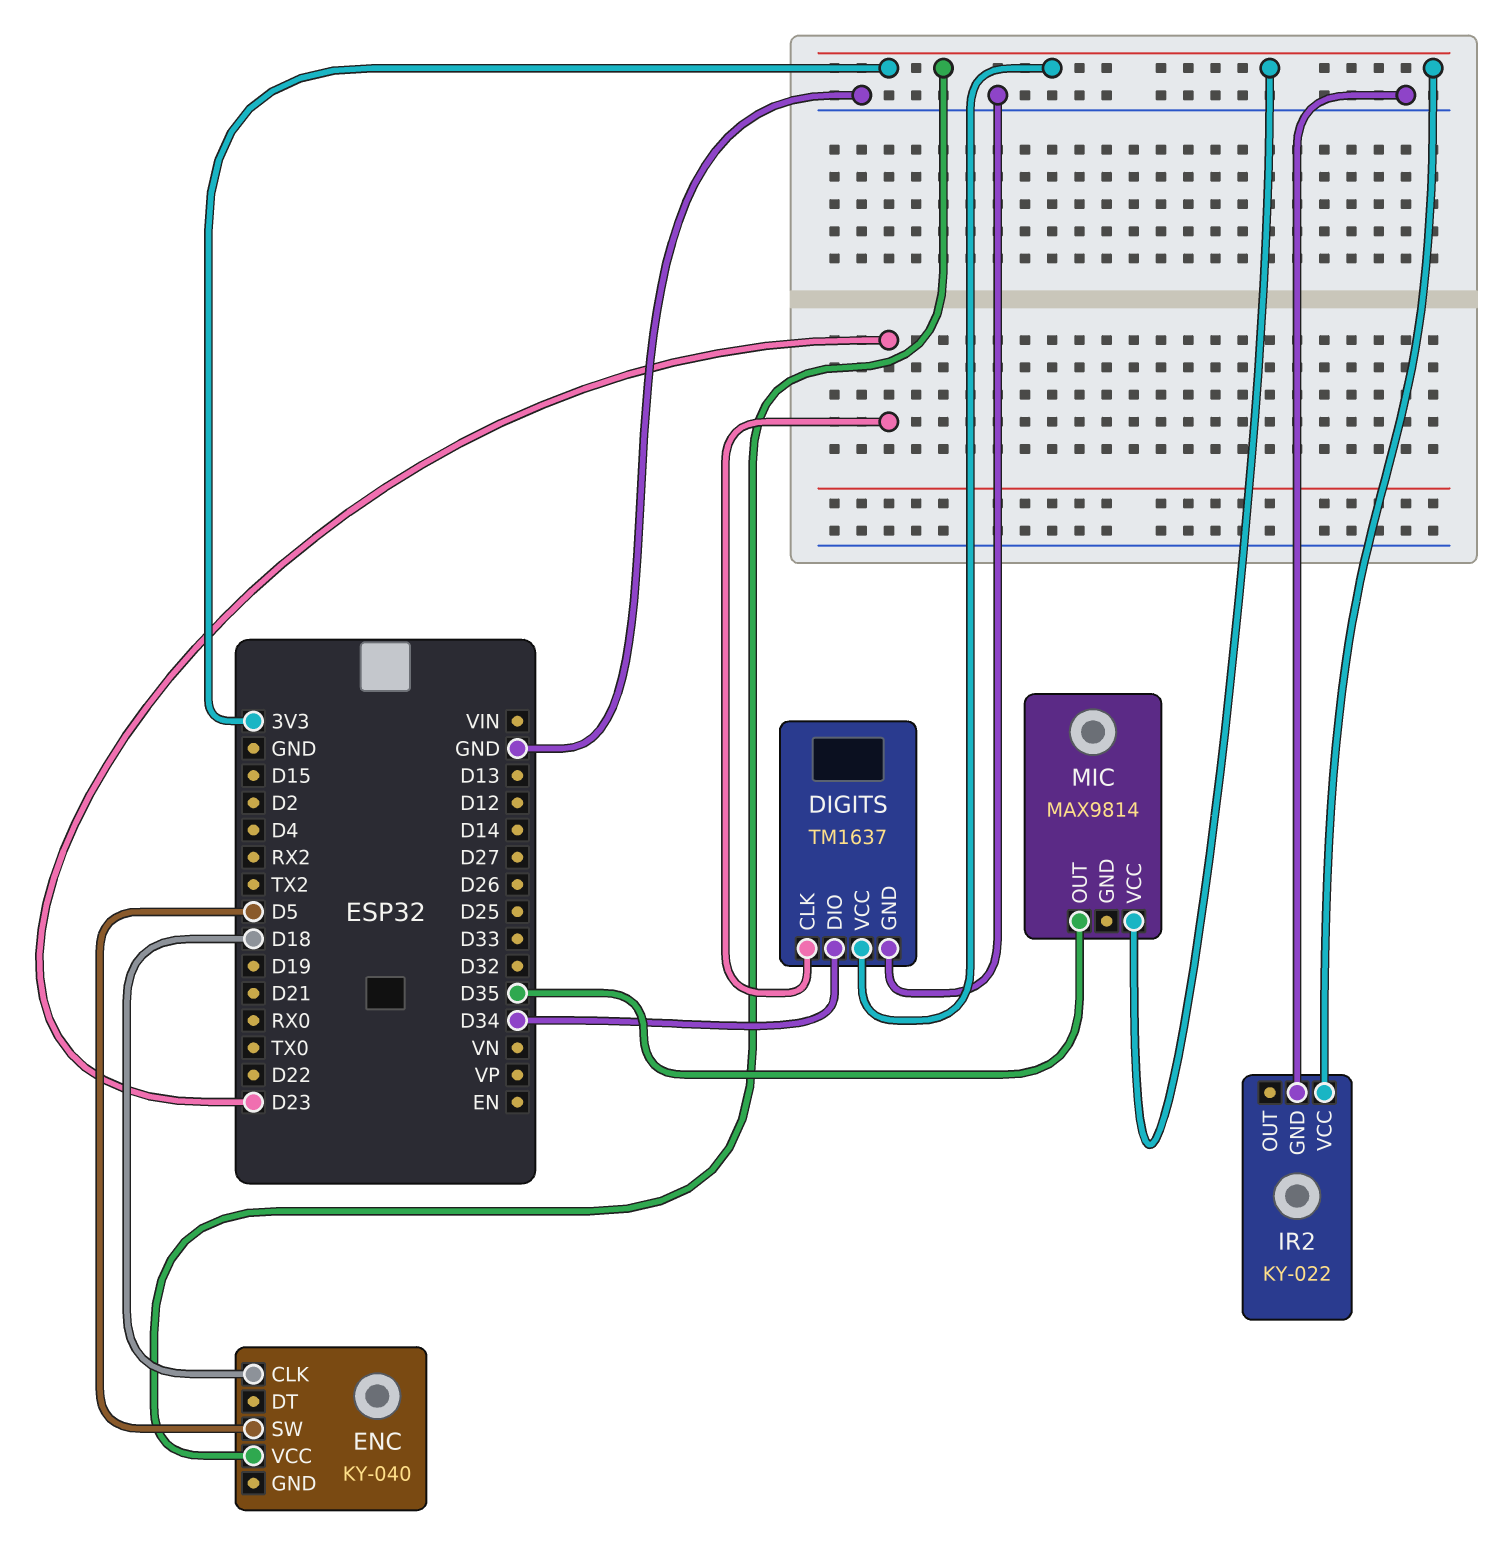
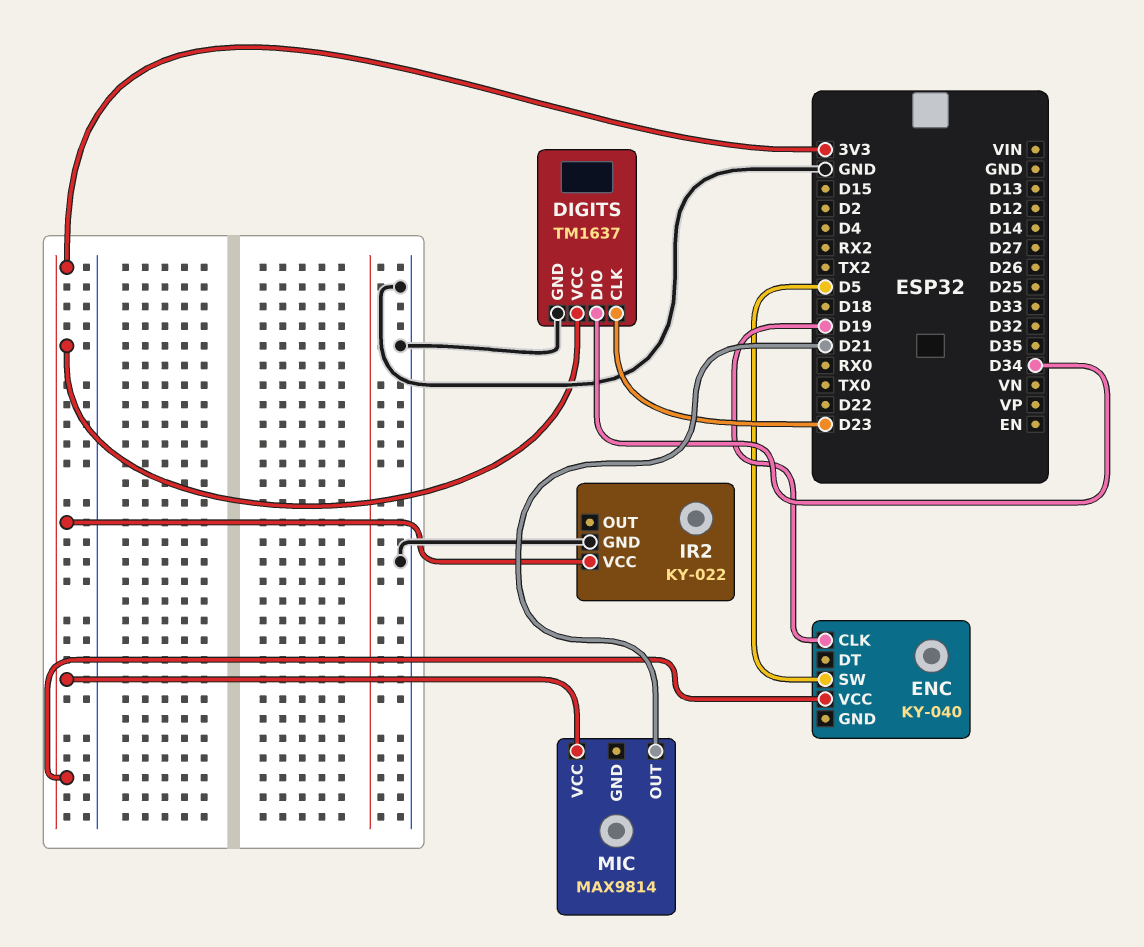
ENC pin CLK: D18 -> D19
MIC pin OUT: D35 -> D21

